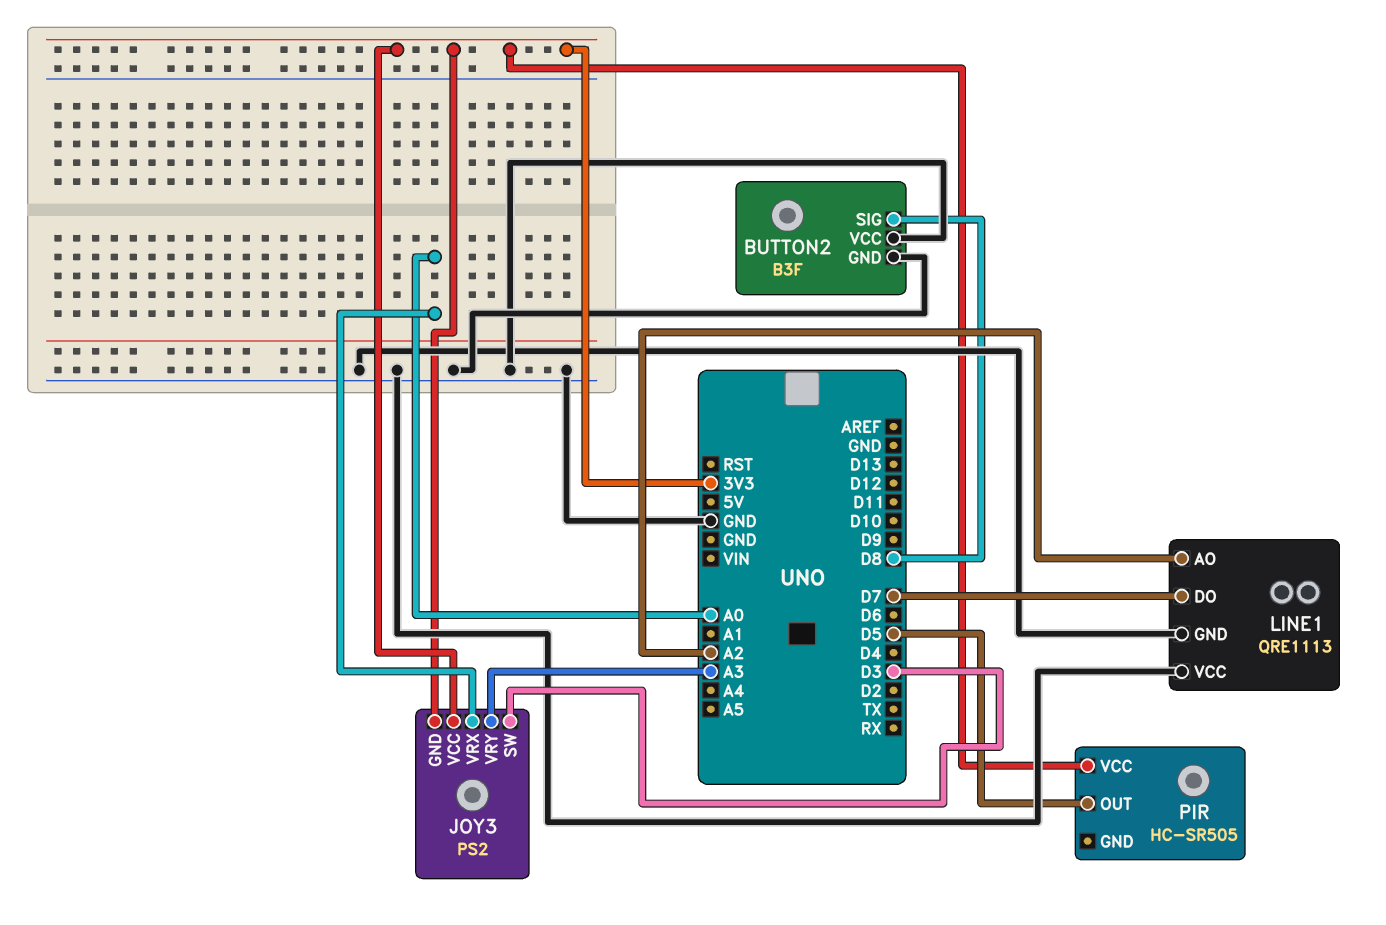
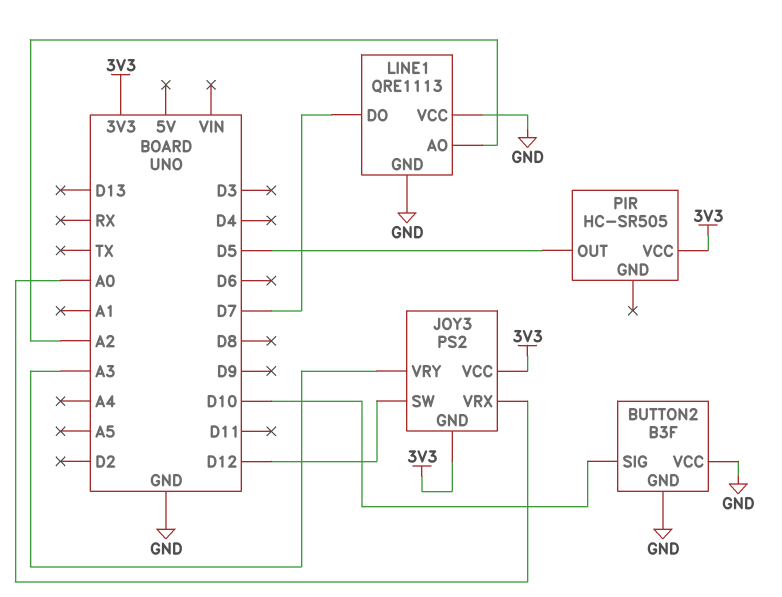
BUTTON2 pin SIG: D8 -> D10
JOY3 pin SW: D3 -> D12

